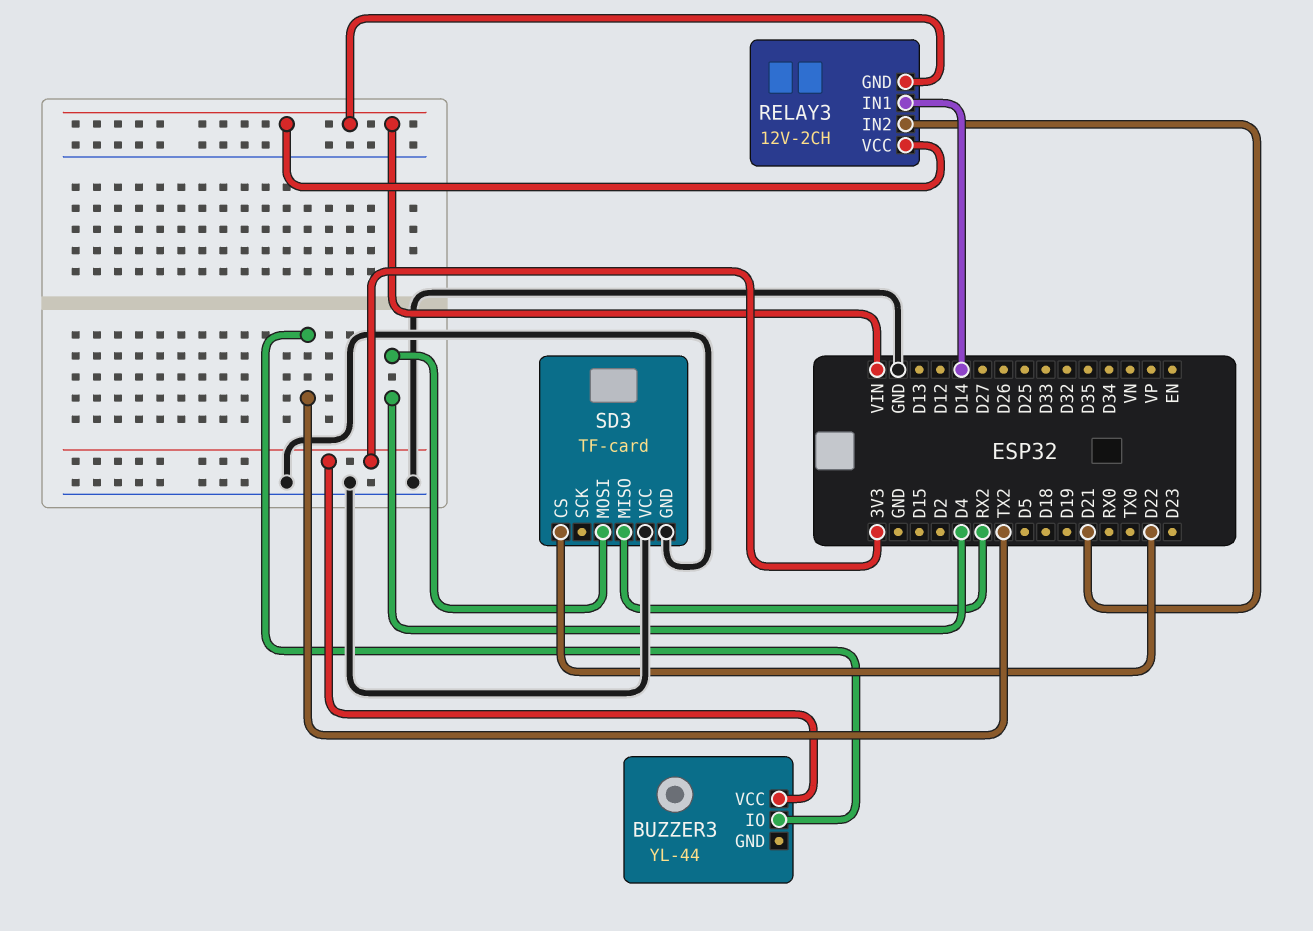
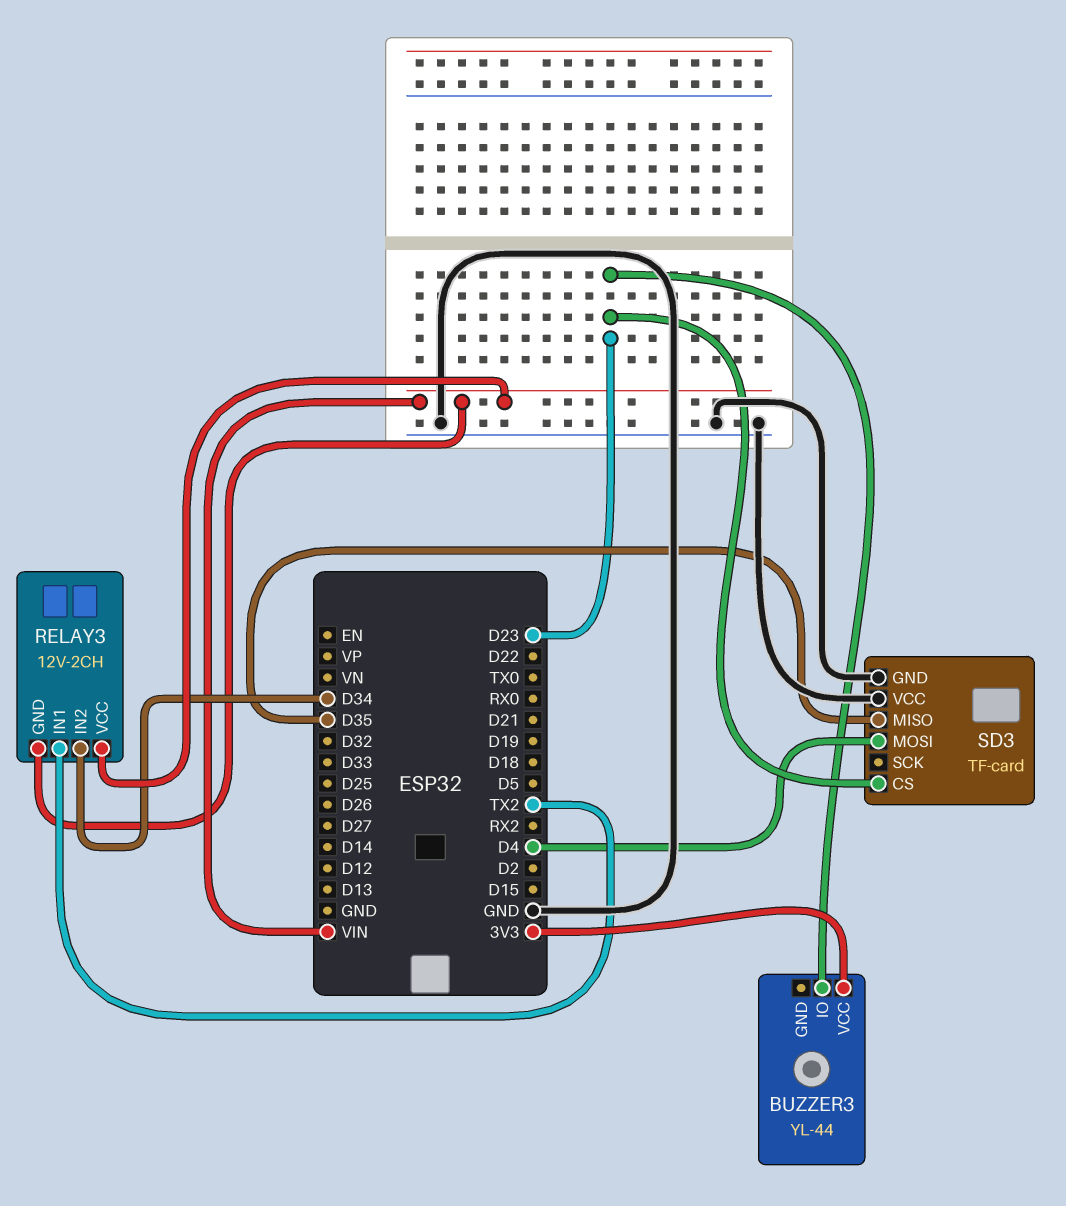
BUZZER3 pin IO: TX2 -> D23
RELAY3 pin IN1: D14 -> TX2
RELAY3 pin IN2: D21 -> D34
SD3 pin CS: D22 -> D23
SD3 pin MISO: RX2 -> D35

